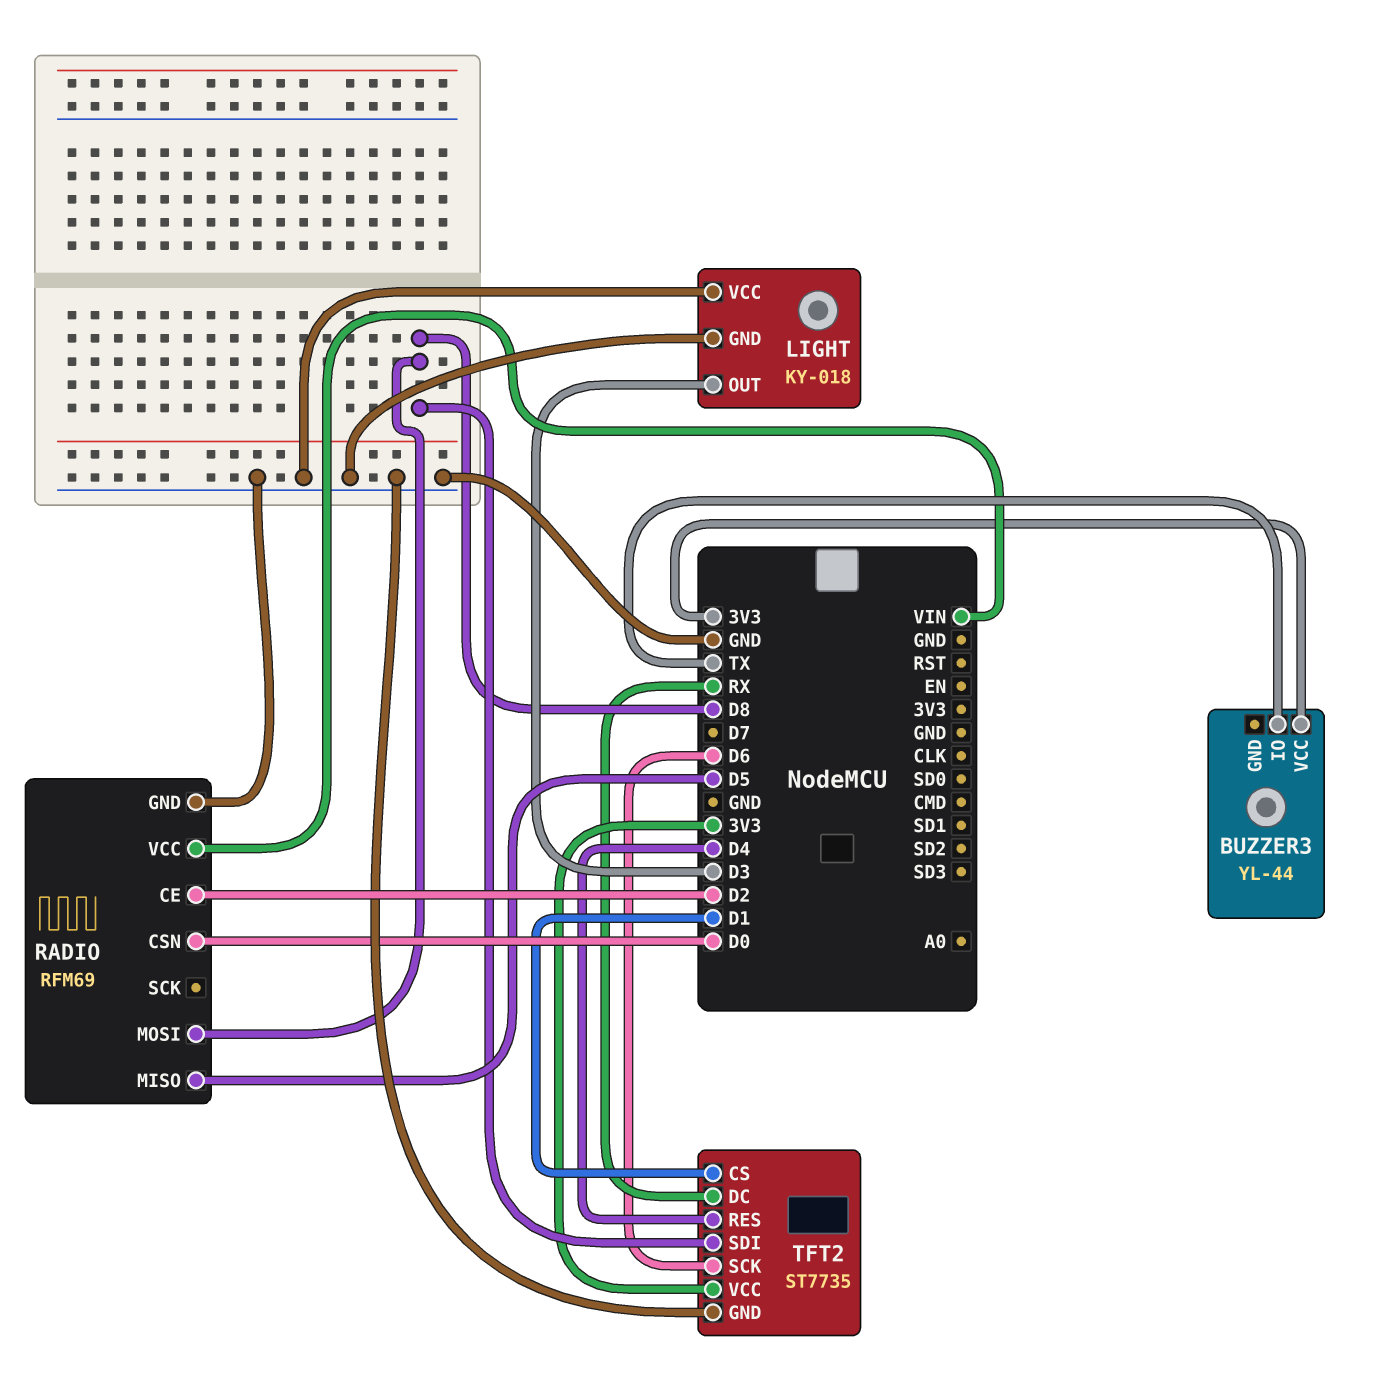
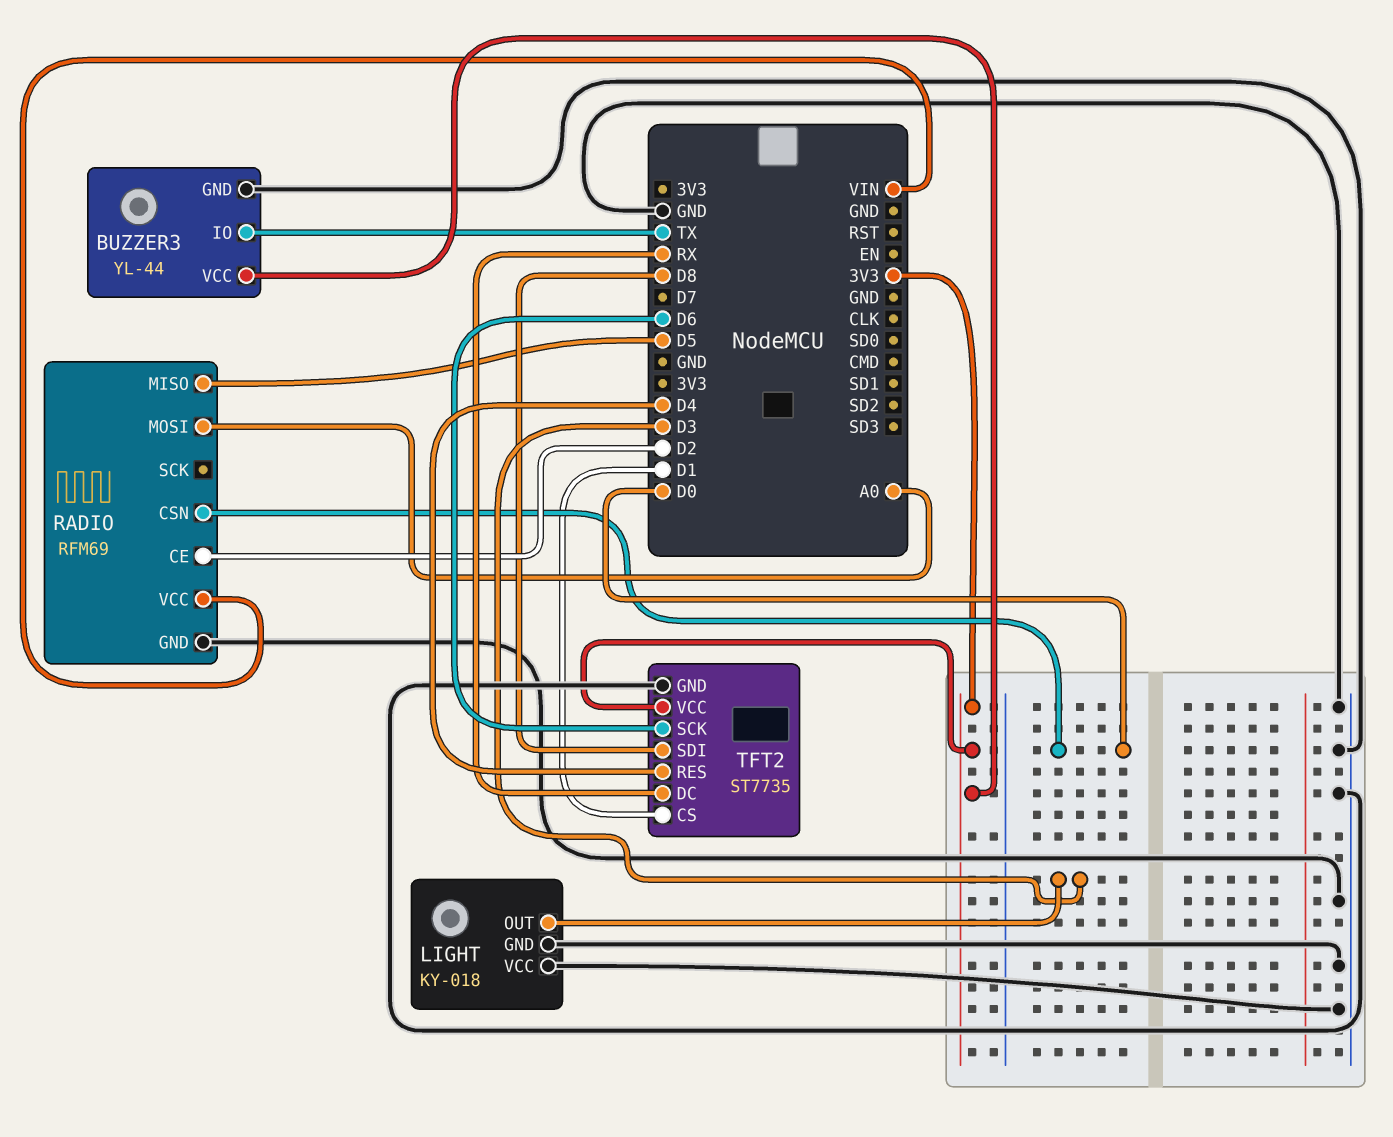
BUZZER3 pin GND: none -> GND
RADIO pin MOSI: D8 -> A0

